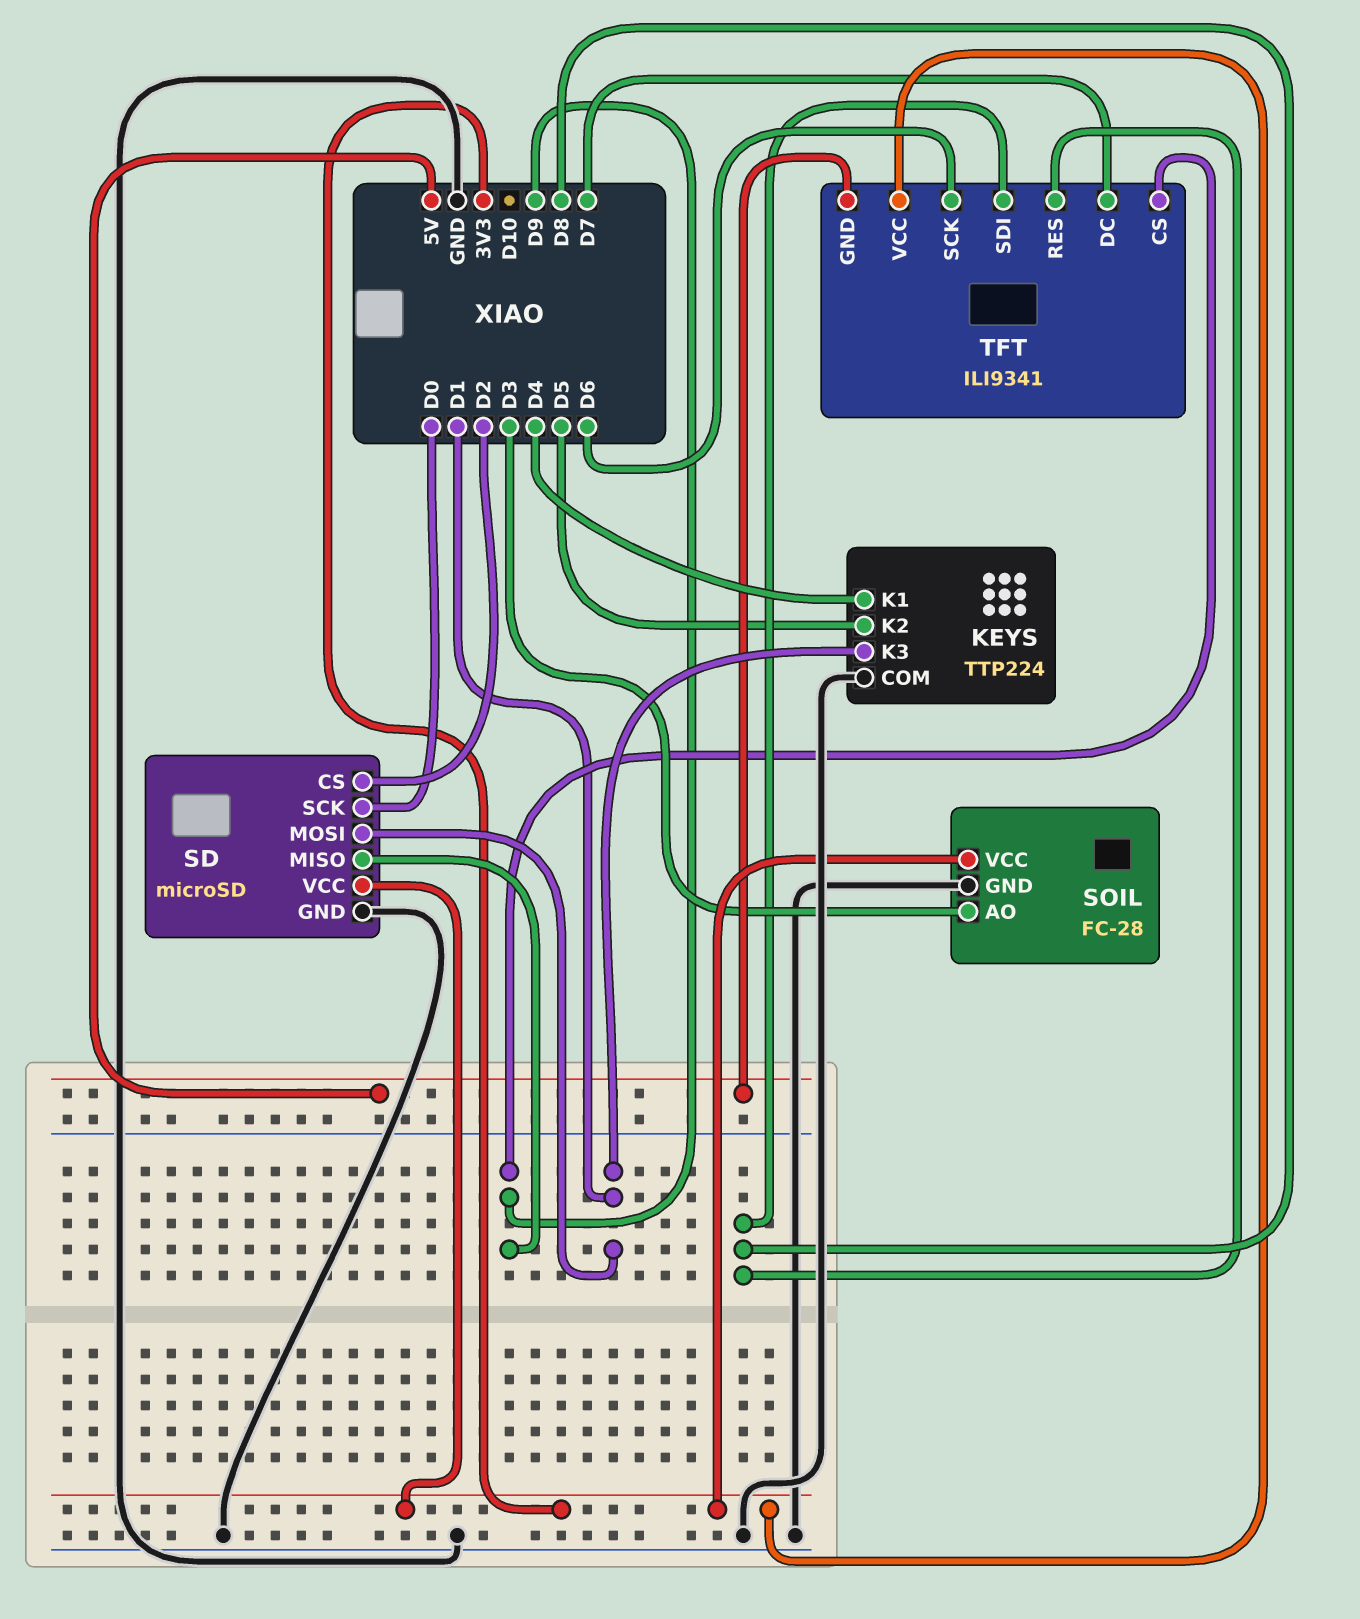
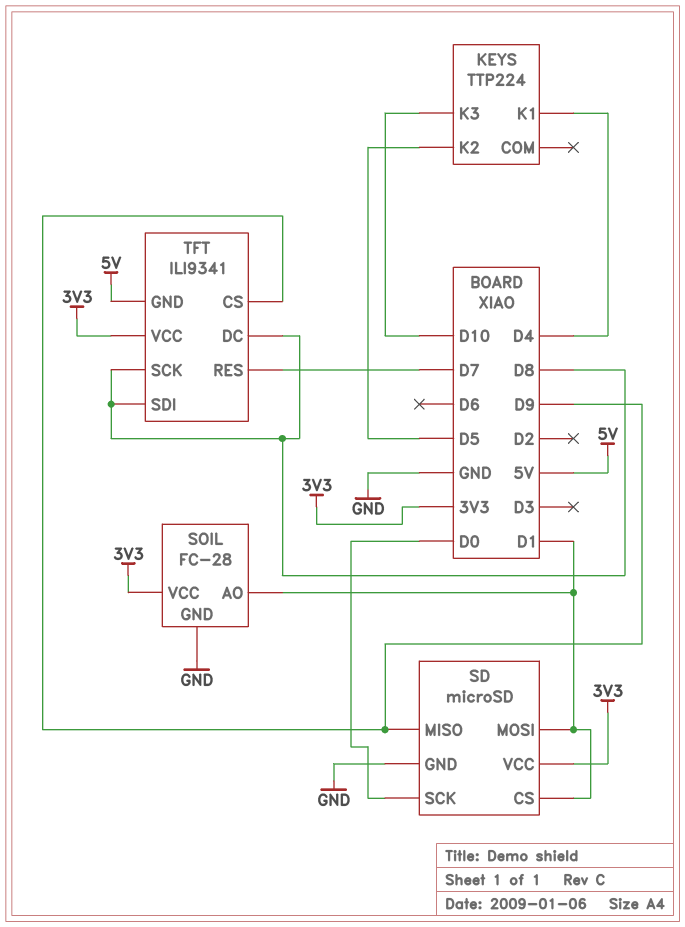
KEYS pin COM: GND -> none
KEYS pin K3: D1 -> D10
SD pin CS: D2 -> D1
SOIL pin AO: D3 -> D1
TFT pin DC: D7 -> D8
TFT pin RES: D8 -> D7
TFT pin SCK: D6 -> D8

